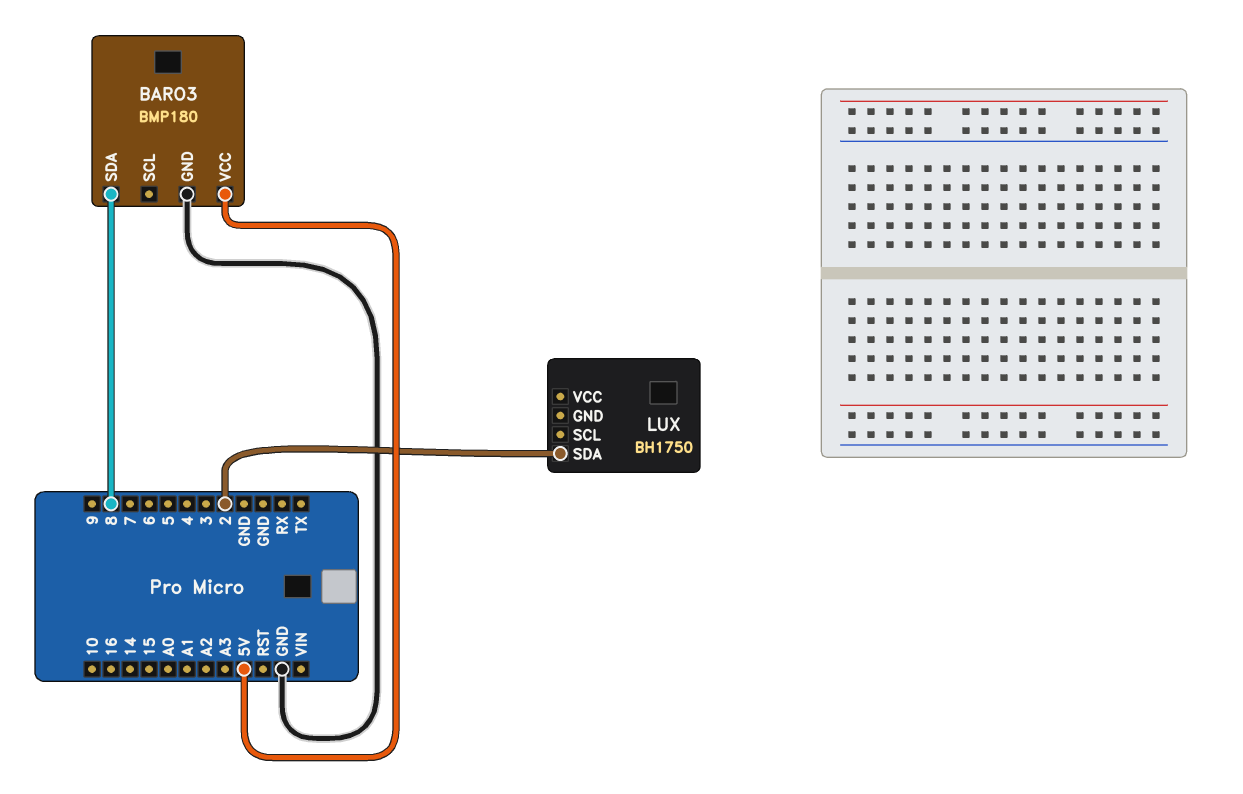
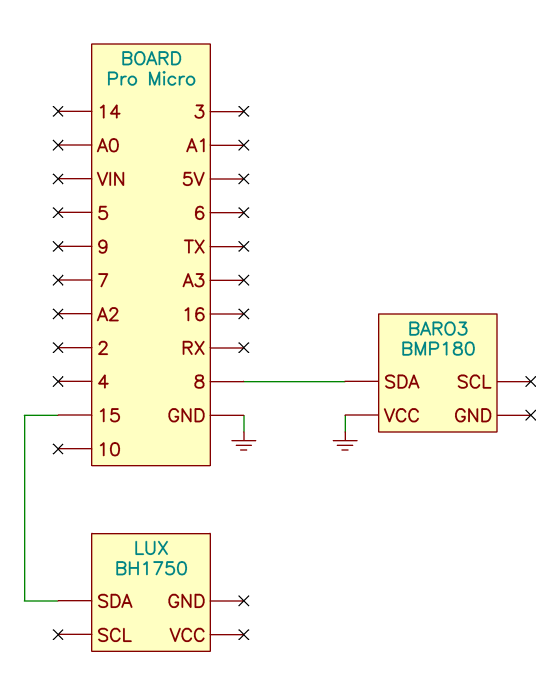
BARO3 pin GND: GND -> none
BARO3 pin VCC: 5V -> GND
LUX pin SDA: 2 -> 15

